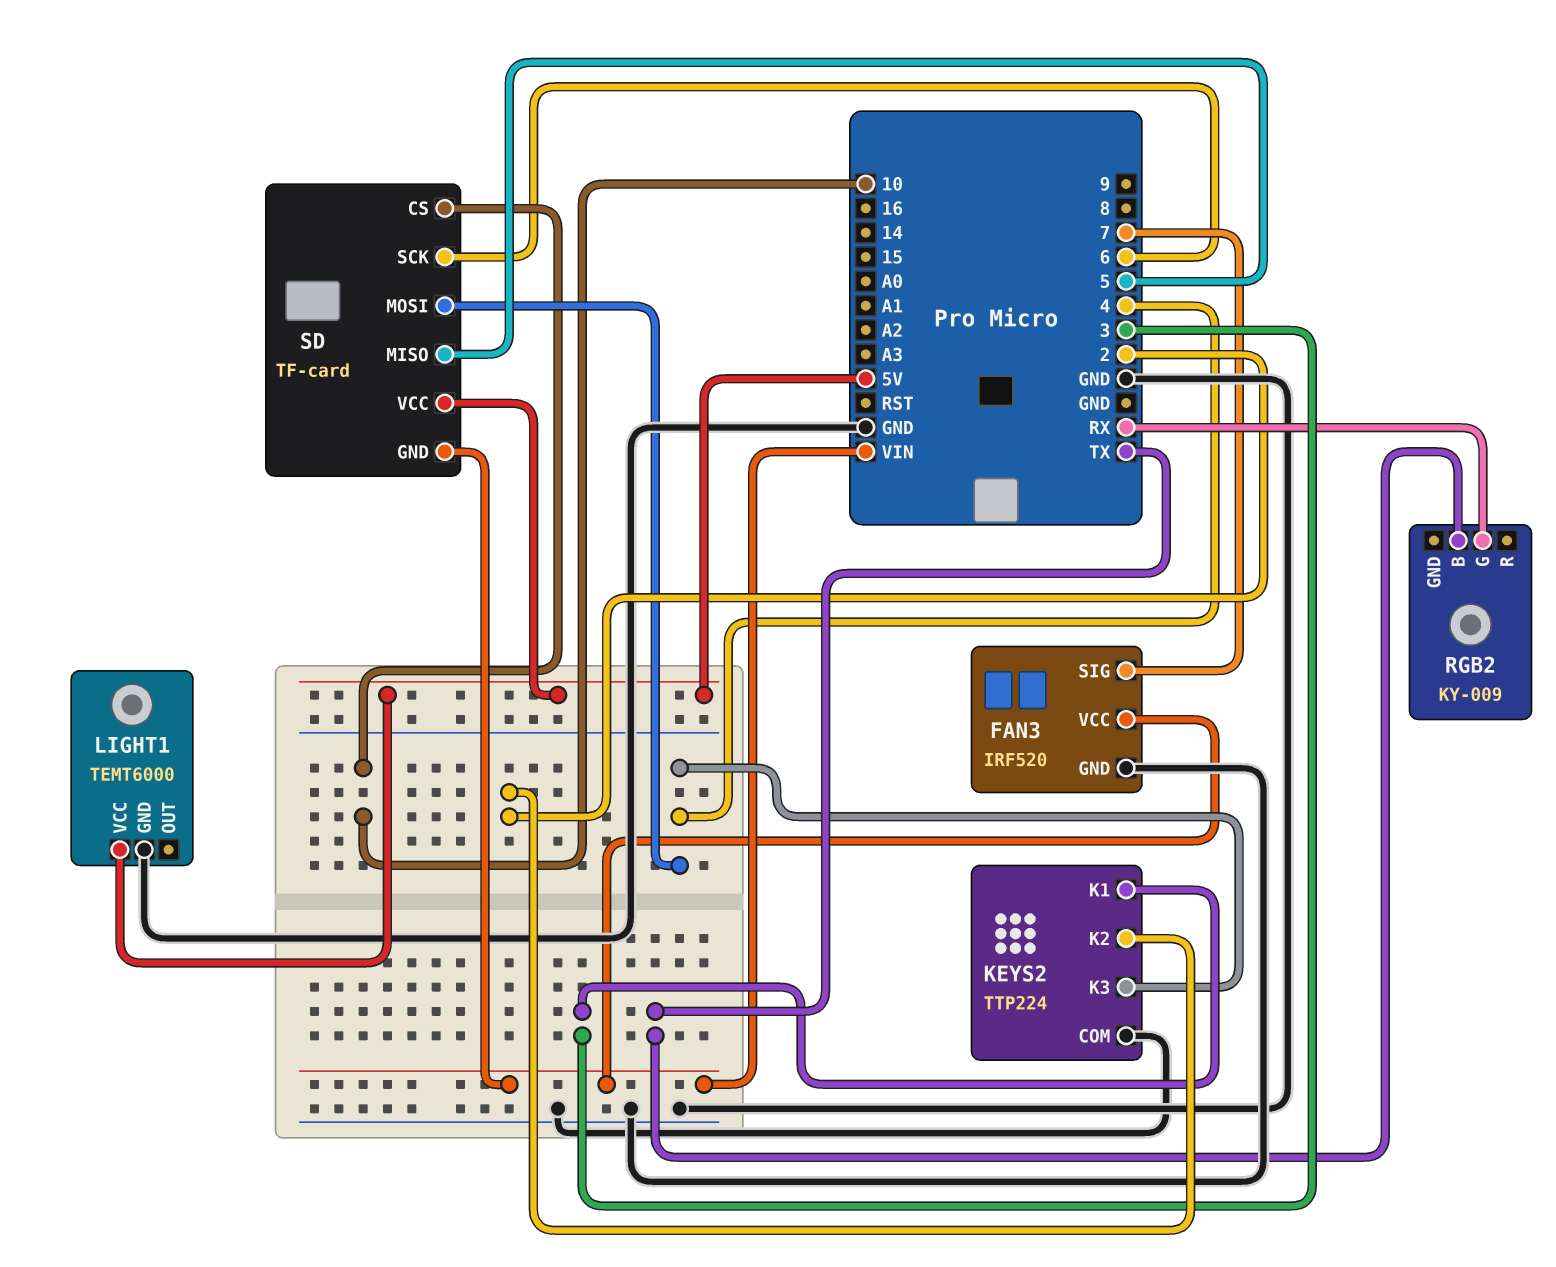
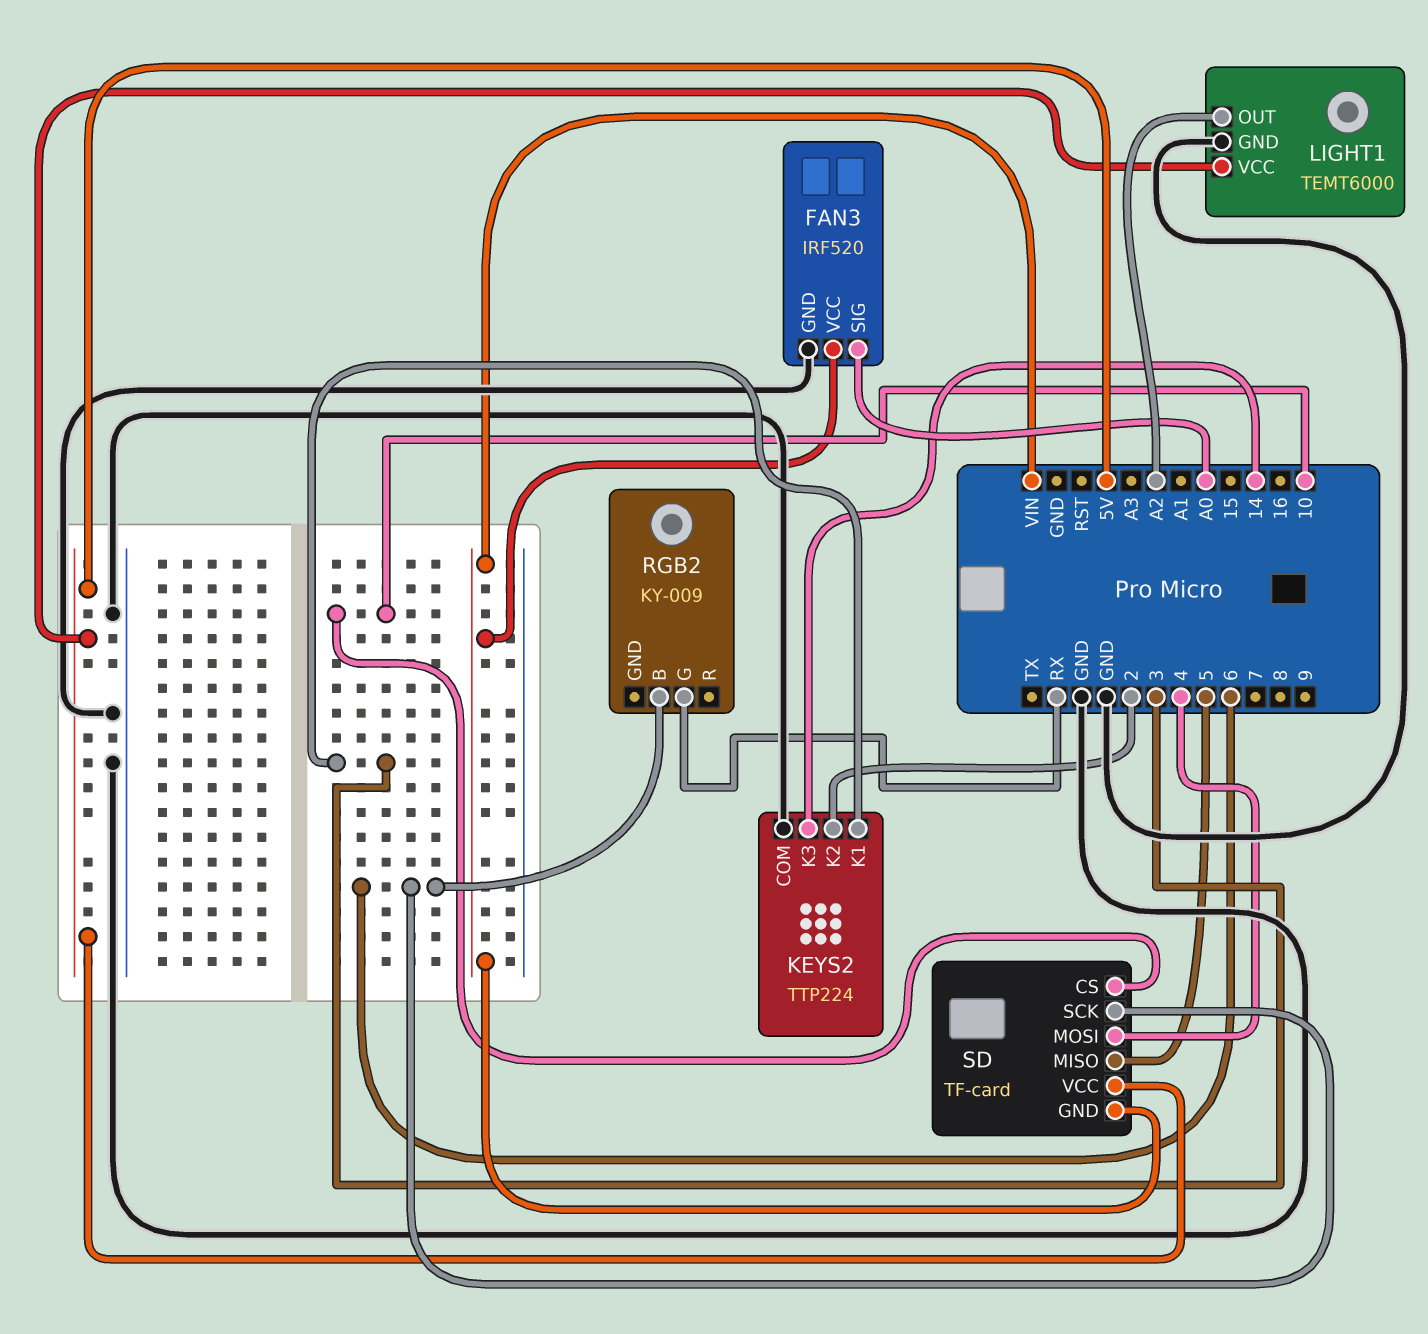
FAN3 pin SIG: 7 -> A0
KEYS2 pin K3: 4 -> 14
LIGHT1 pin OUT: none -> A2
RGB2 pin B: TX -> 6

